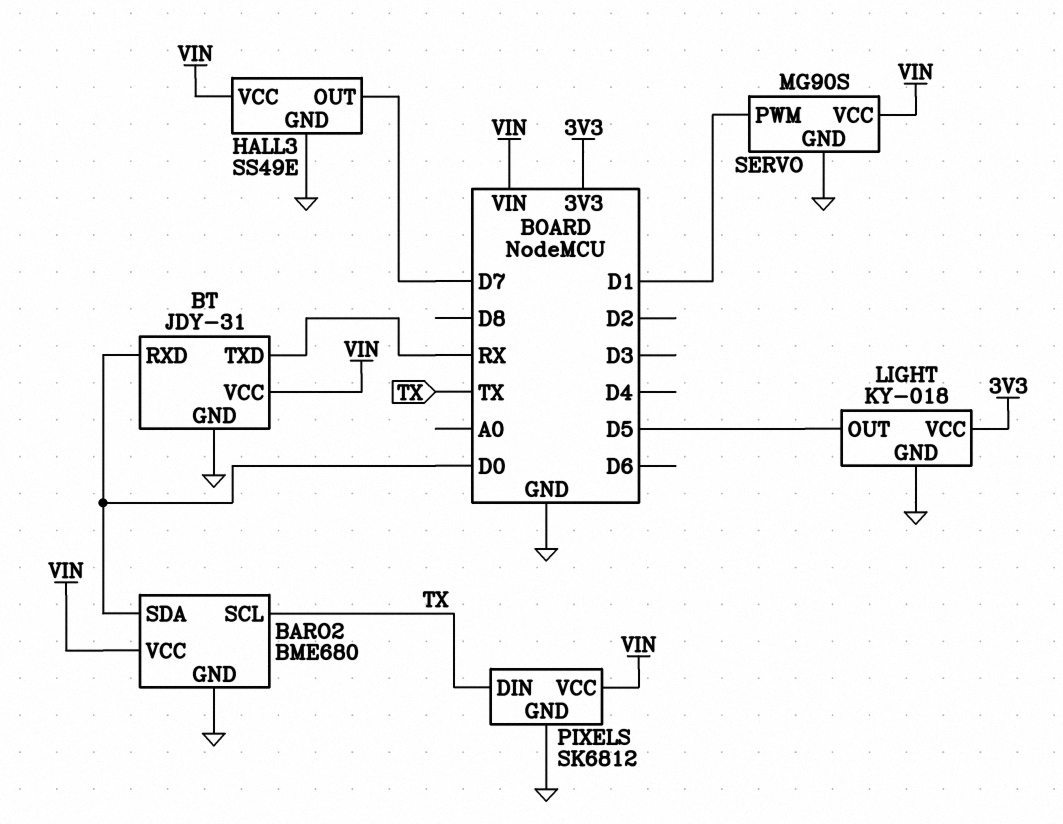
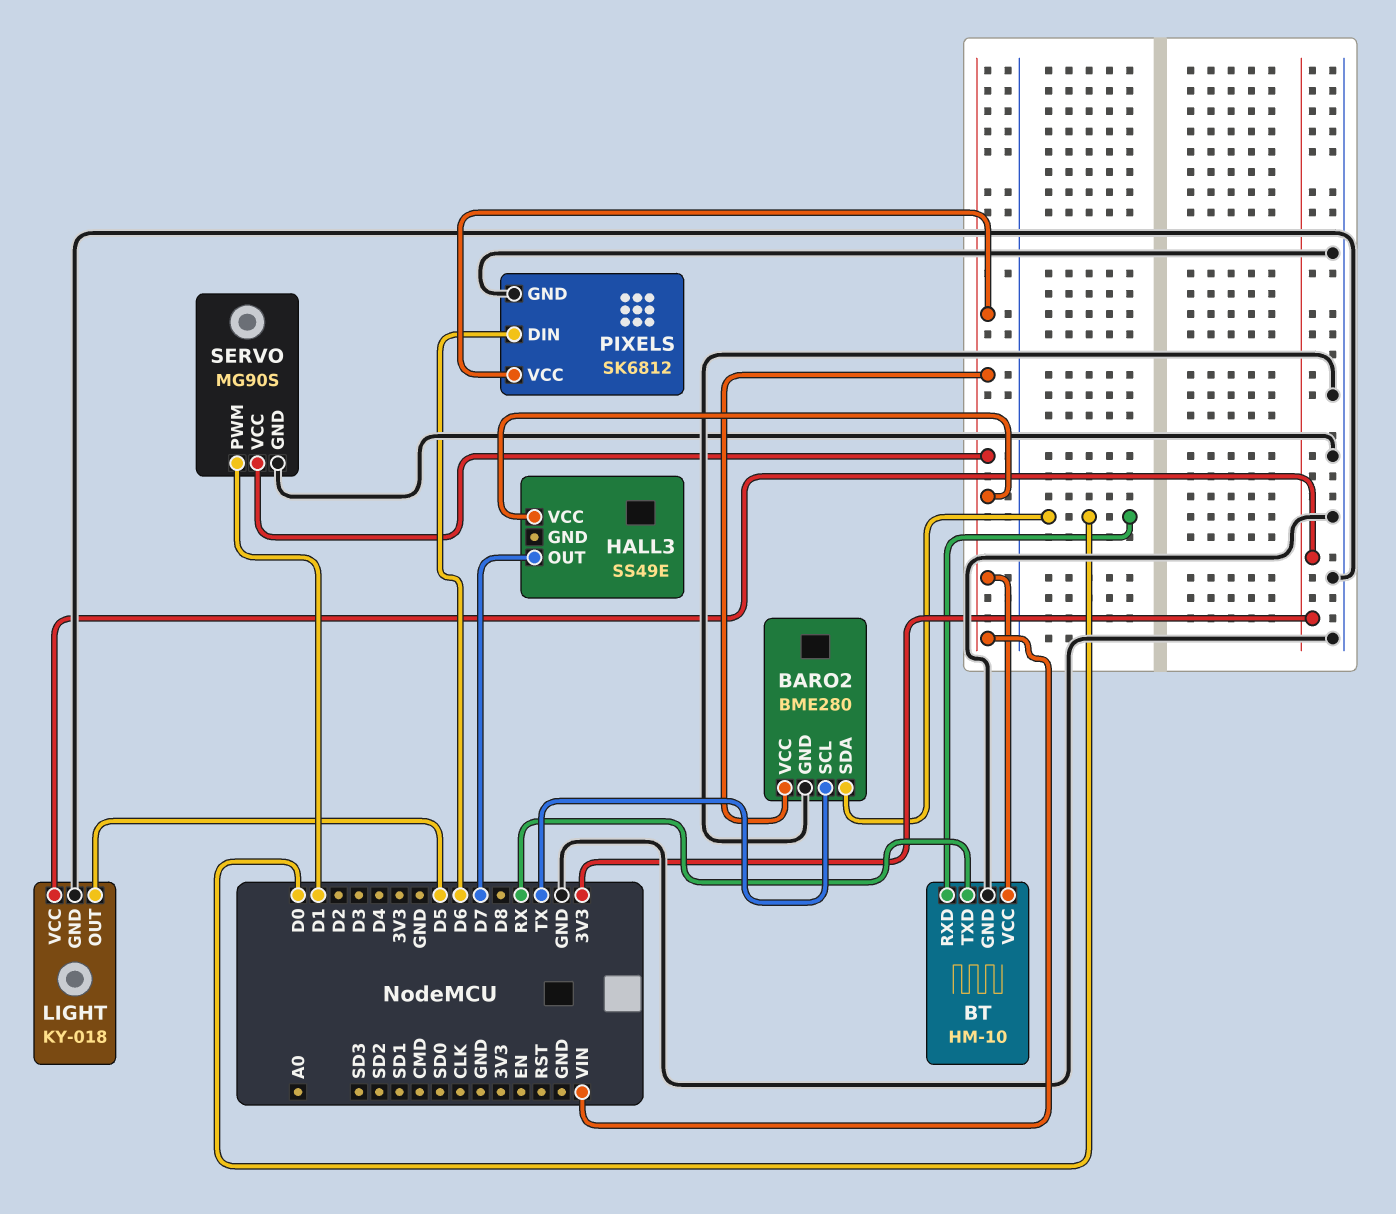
BARO2: BME680 -> BME280
BT: JDY-31 -> HM-10
HALL3 pin GND: GND -> none
PIXELS pin DIN: TX -> D6

